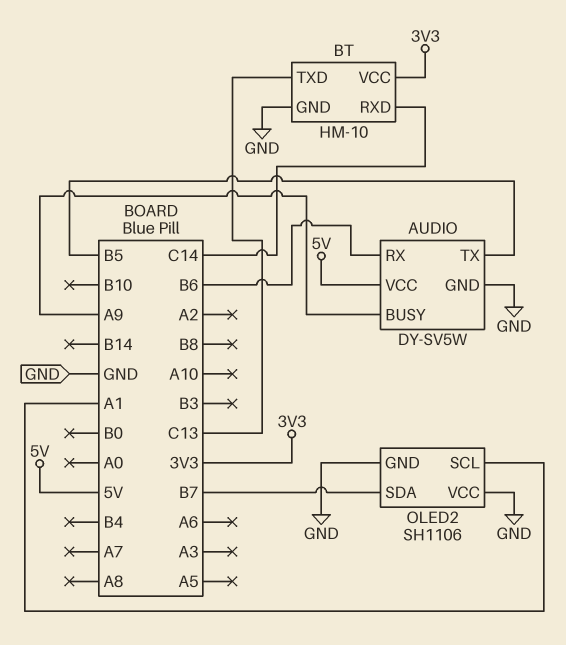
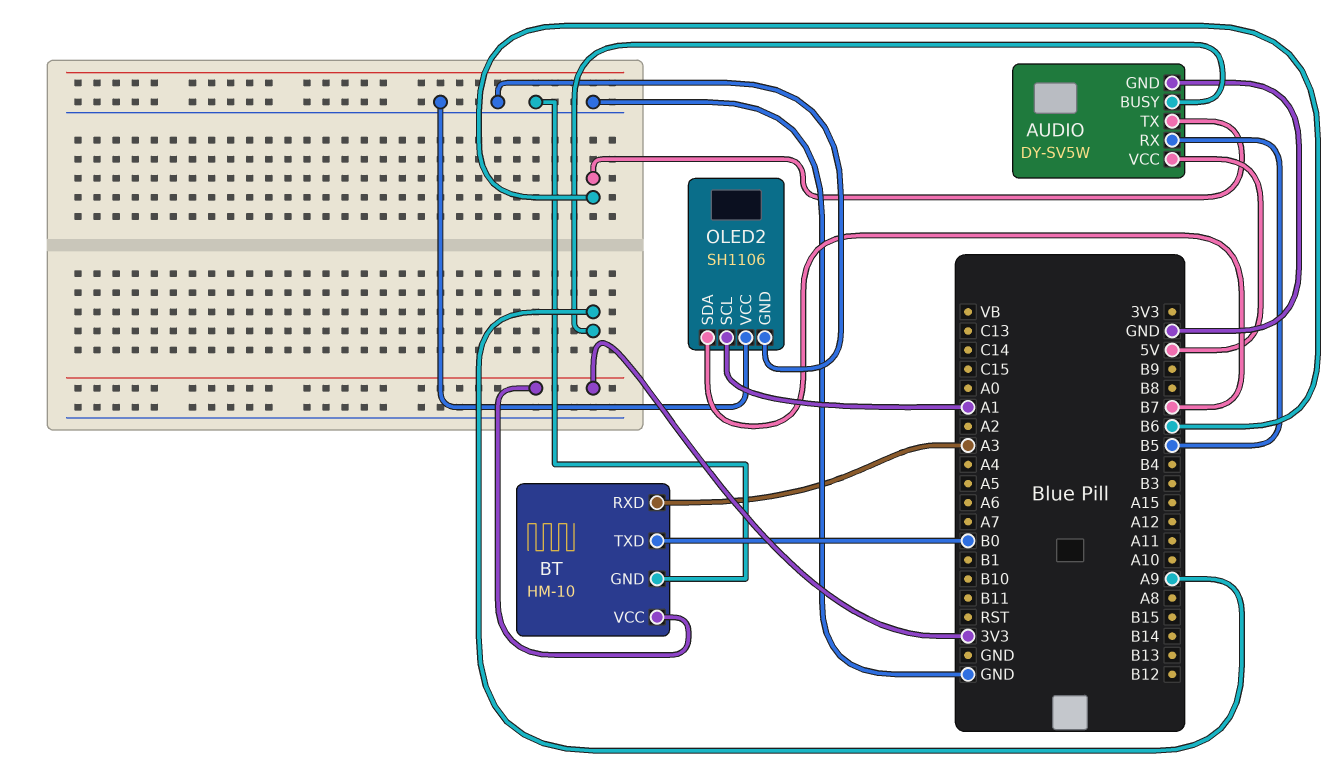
AUDIO pin RX: B6 -> B5
AUDIO pin TX: B5 -> B6
BT pin RXD: C14 -> A3
BT pin TXD: C13 -> B0

